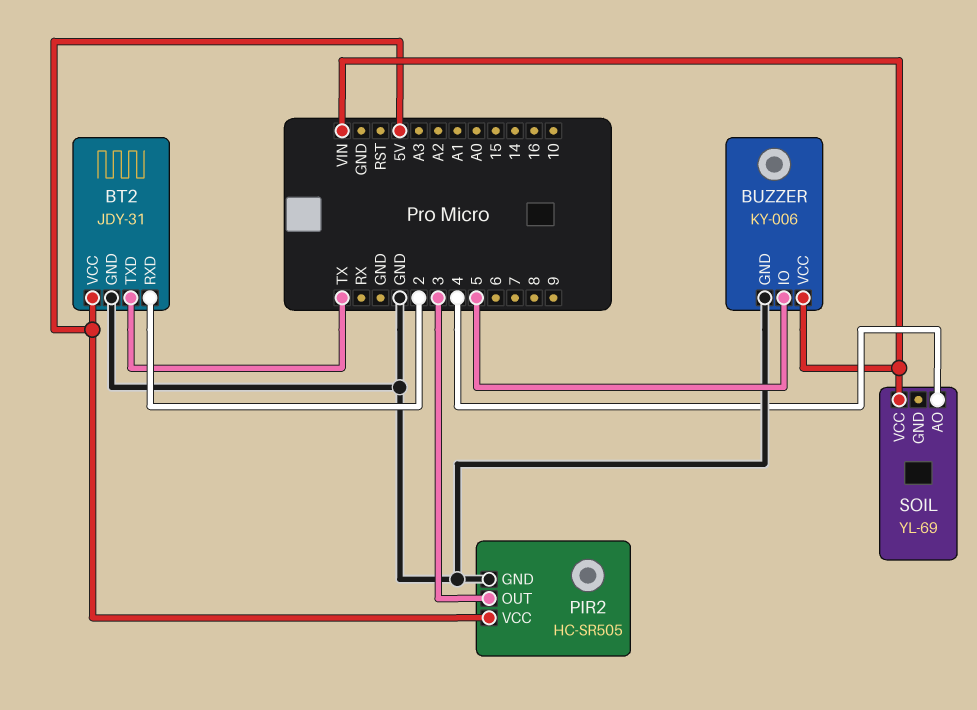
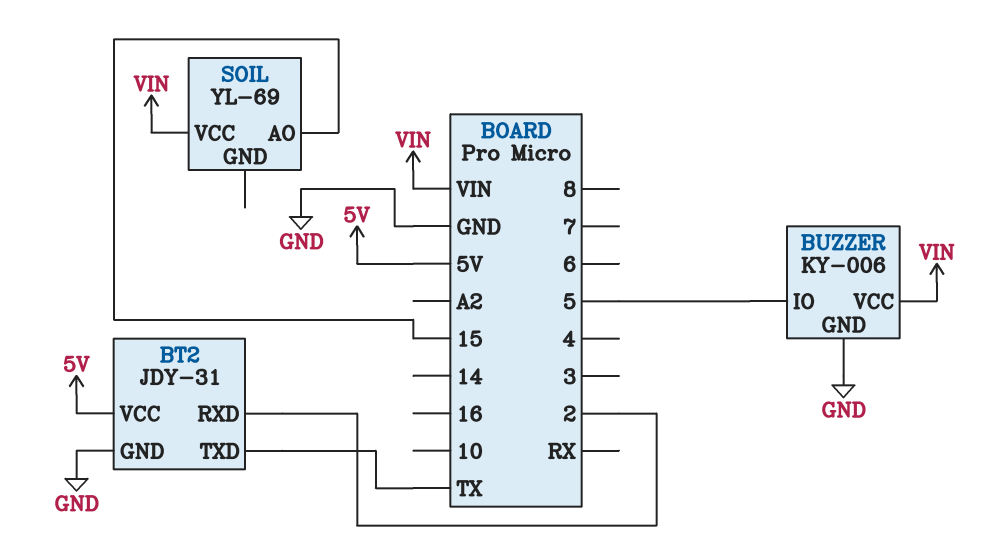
PIR2: HC-SR505 -> none
PIR2 pin GND: GND -> none
PIR2 pin OUT: 3 -> none
PIR2 pin VCC: 5V -> none
SOIL pin AO: 4 -> 15

